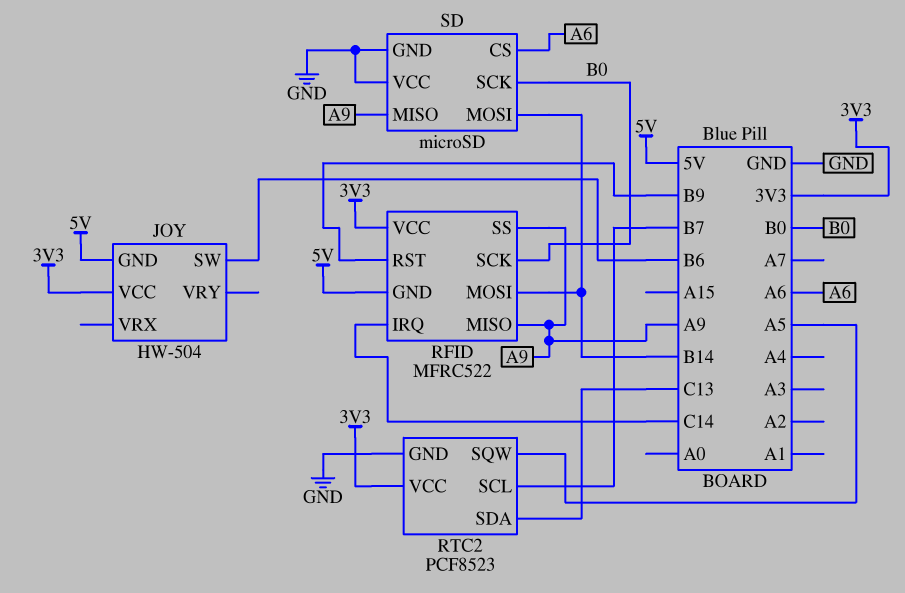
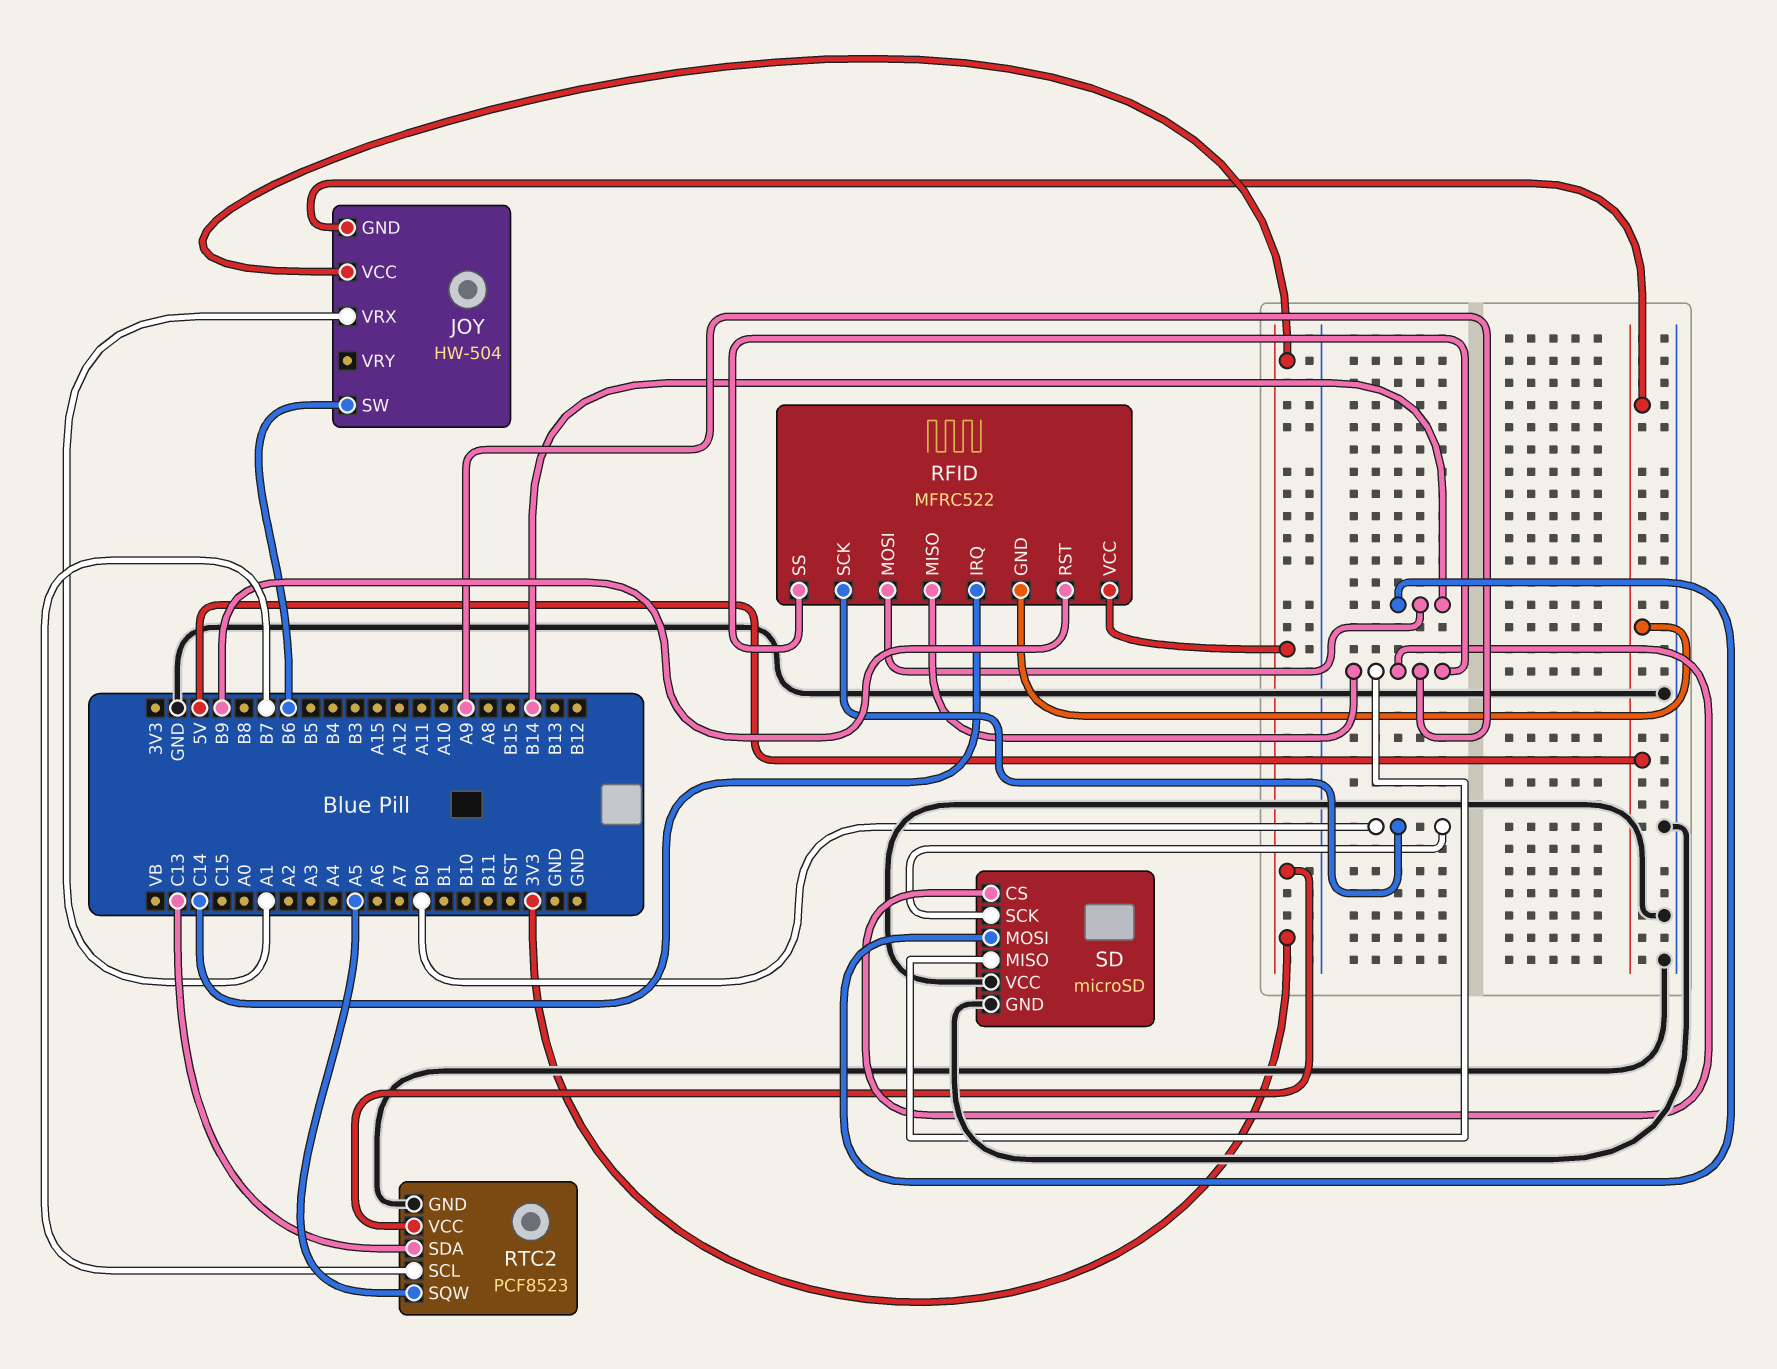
JOY pin VRX: none -> A1
SD pin CS: A6 -> A9

